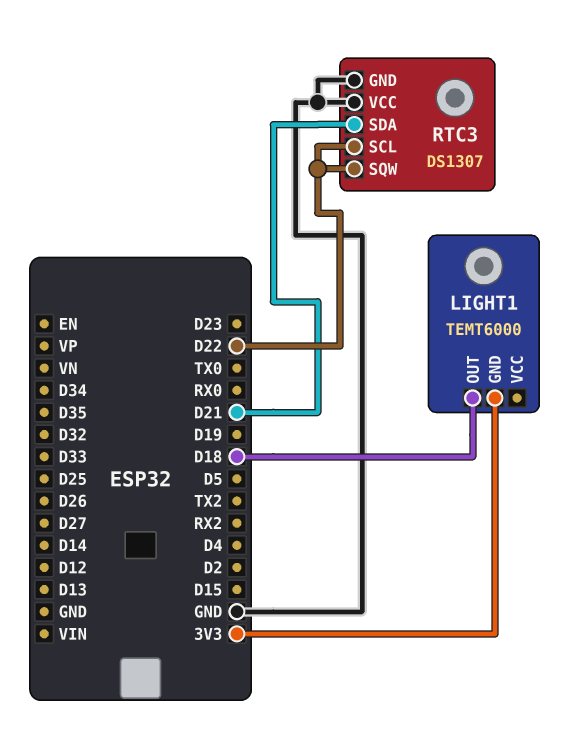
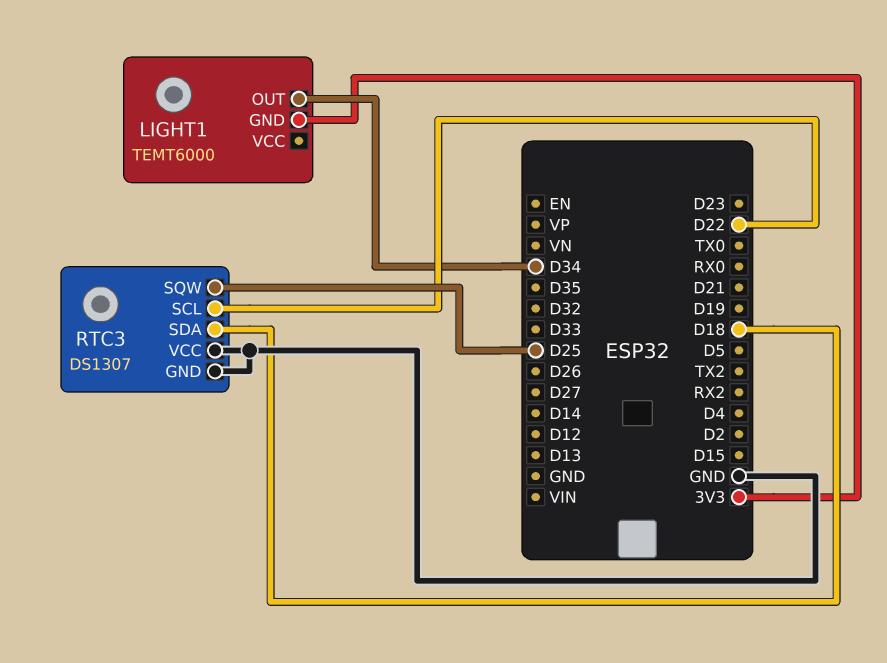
LIGHT1 pin OUT: D18 -> D34
RTC3 pin SDA: D21 -> D18
RTC3 pin SQW: D22 -> D25

